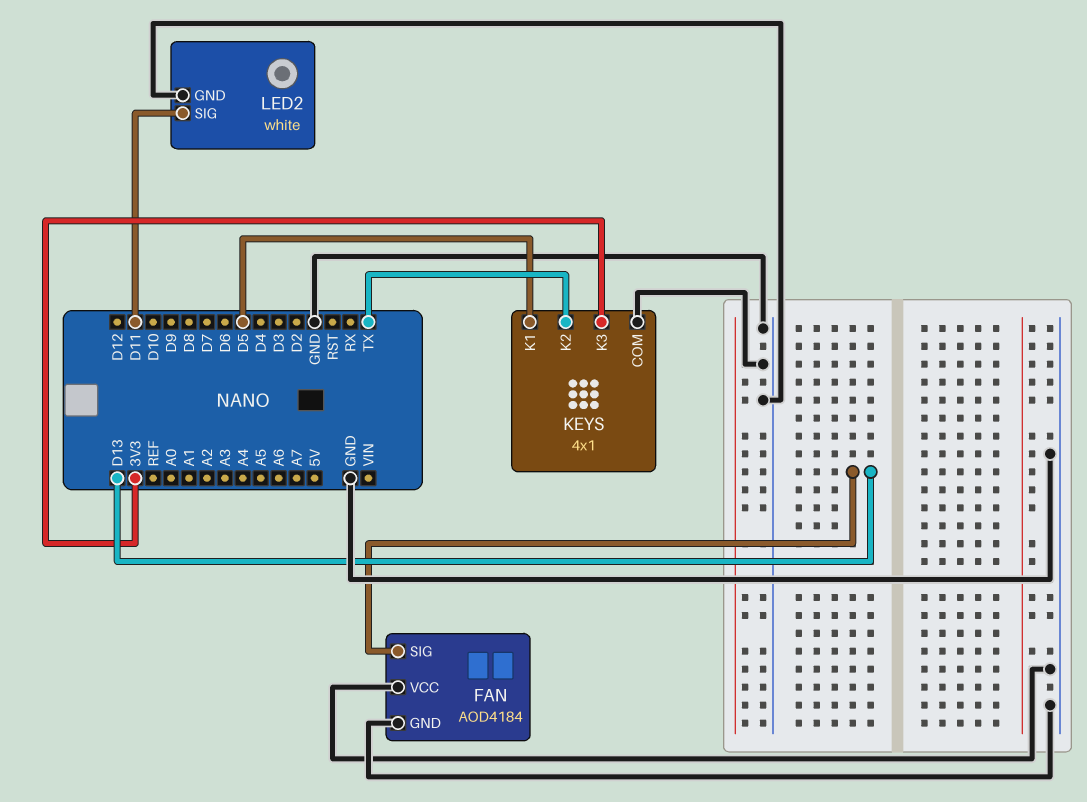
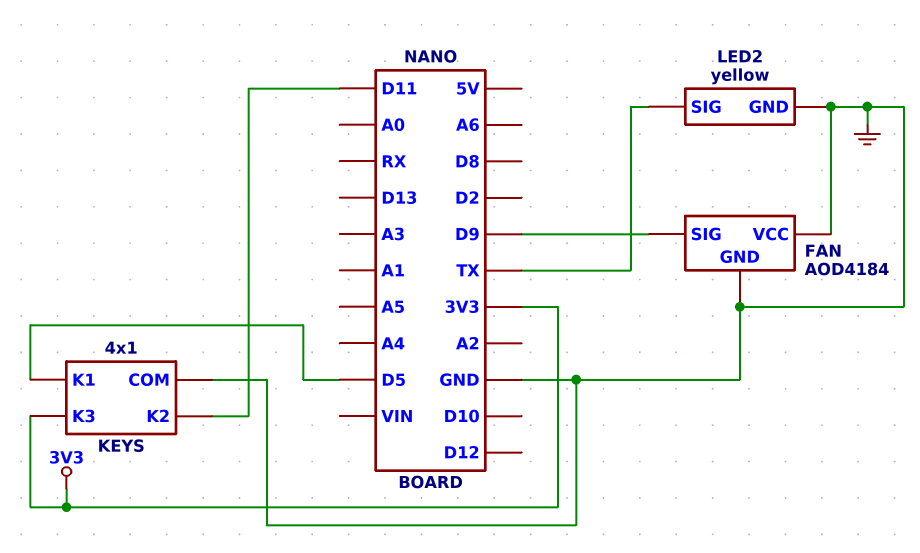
FAN pin SIG: D13 -> D9
KEYS pin K2: TX -> D11
LED2: white -> yellow
LED2 pin SIG: D11 -> TX

